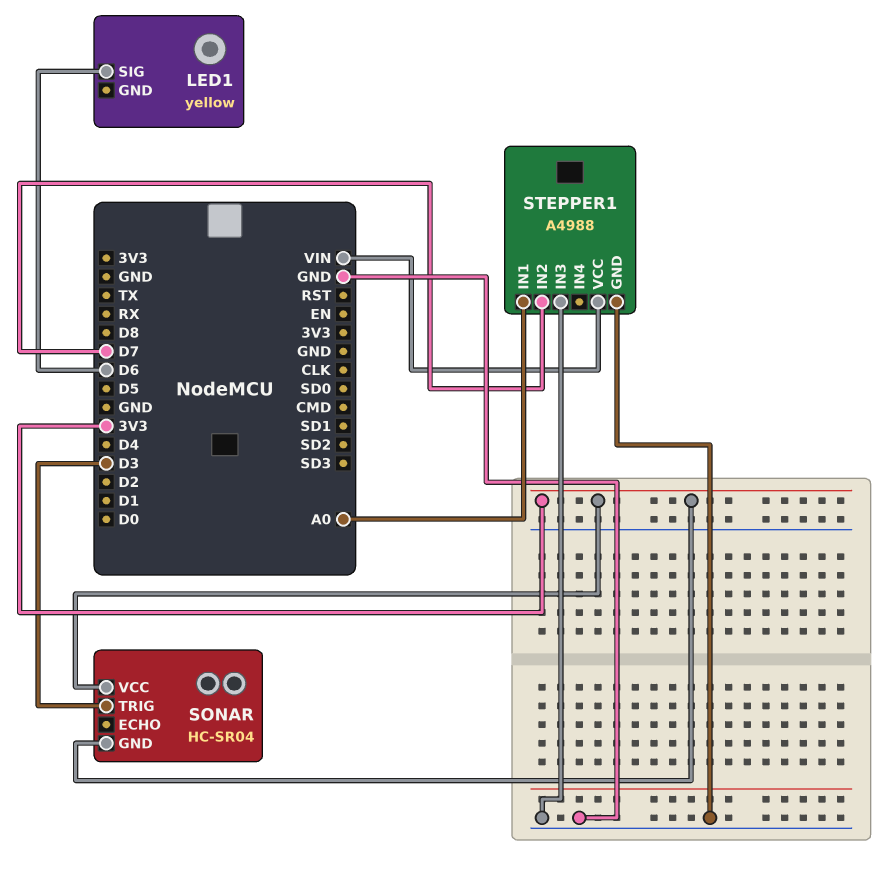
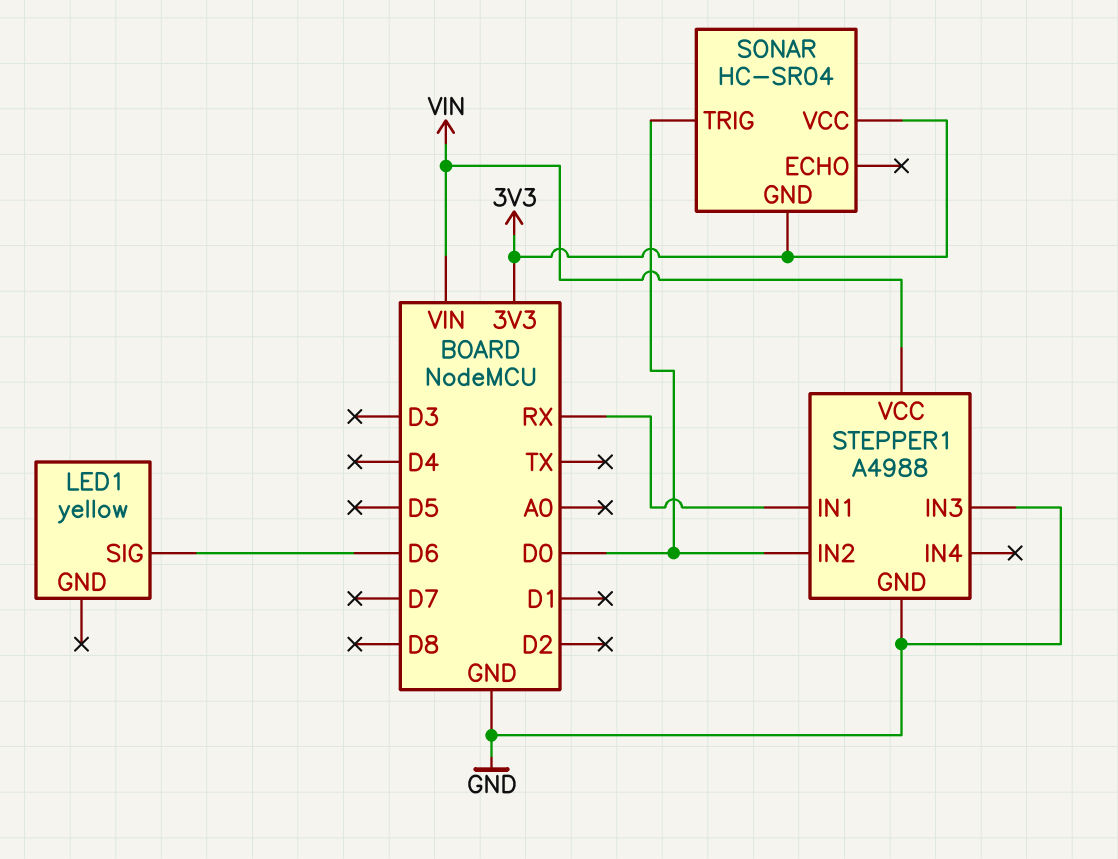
SONAR pin TRIG: D3 -> D0
STEPPER1 pin IN1: A0 -> RX
STEPPER1 pin IN2: D7 -> D0

